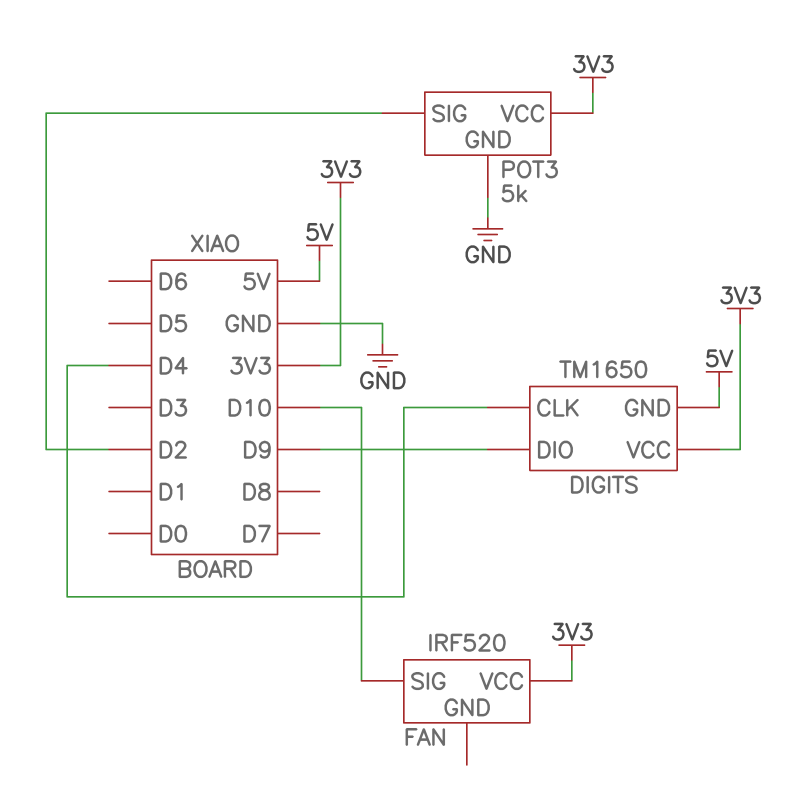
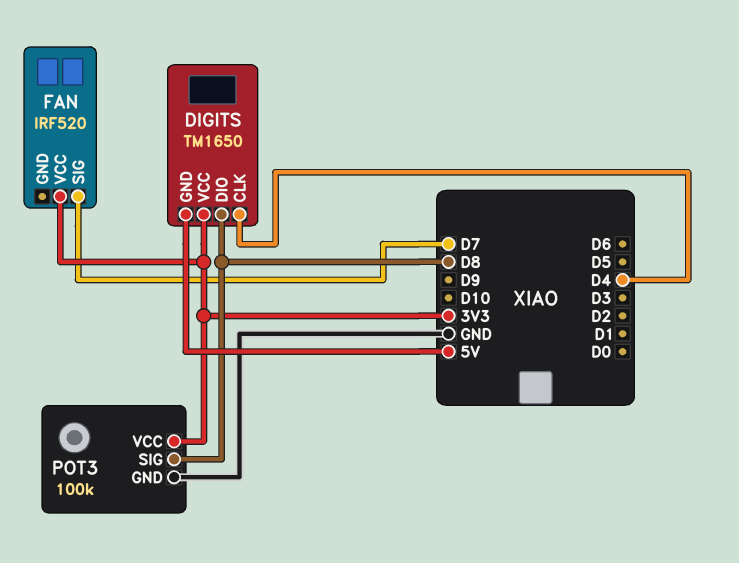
DIGITS pin DIO: D9 -> D8
FAN pin SIG: D10 -> D7
POT3: 5k -> 100k
POT3 pin SIG: D2 -> D8

